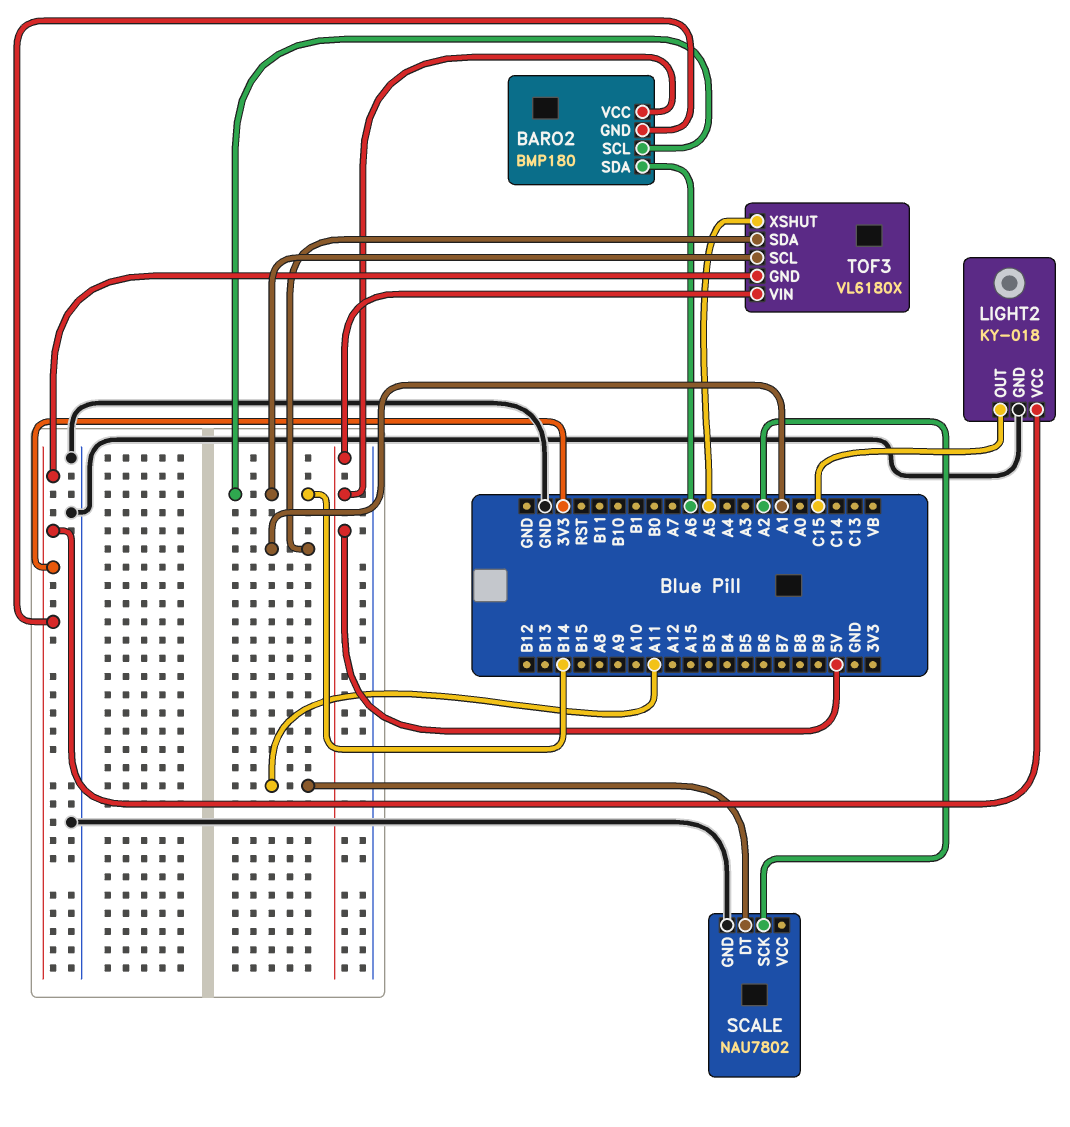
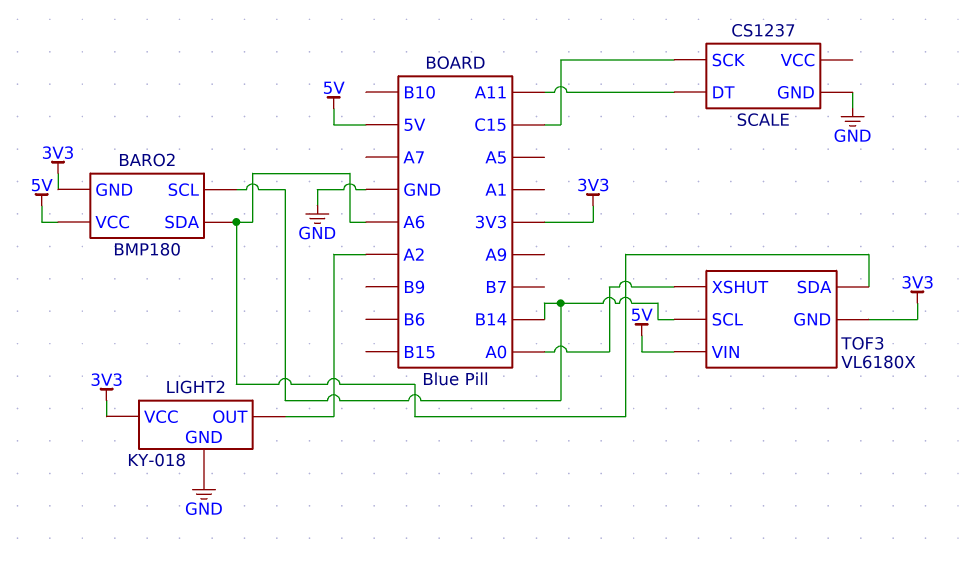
LIGHT2 pin OUT: C15 -> A2
SCALE: NAU7802 -> CS1237
SCALE pin SCK: A2 -> C15
TOF3 pin SDA: A1 -> A6
TOF3 pin XSHUT: A5 -> A0

